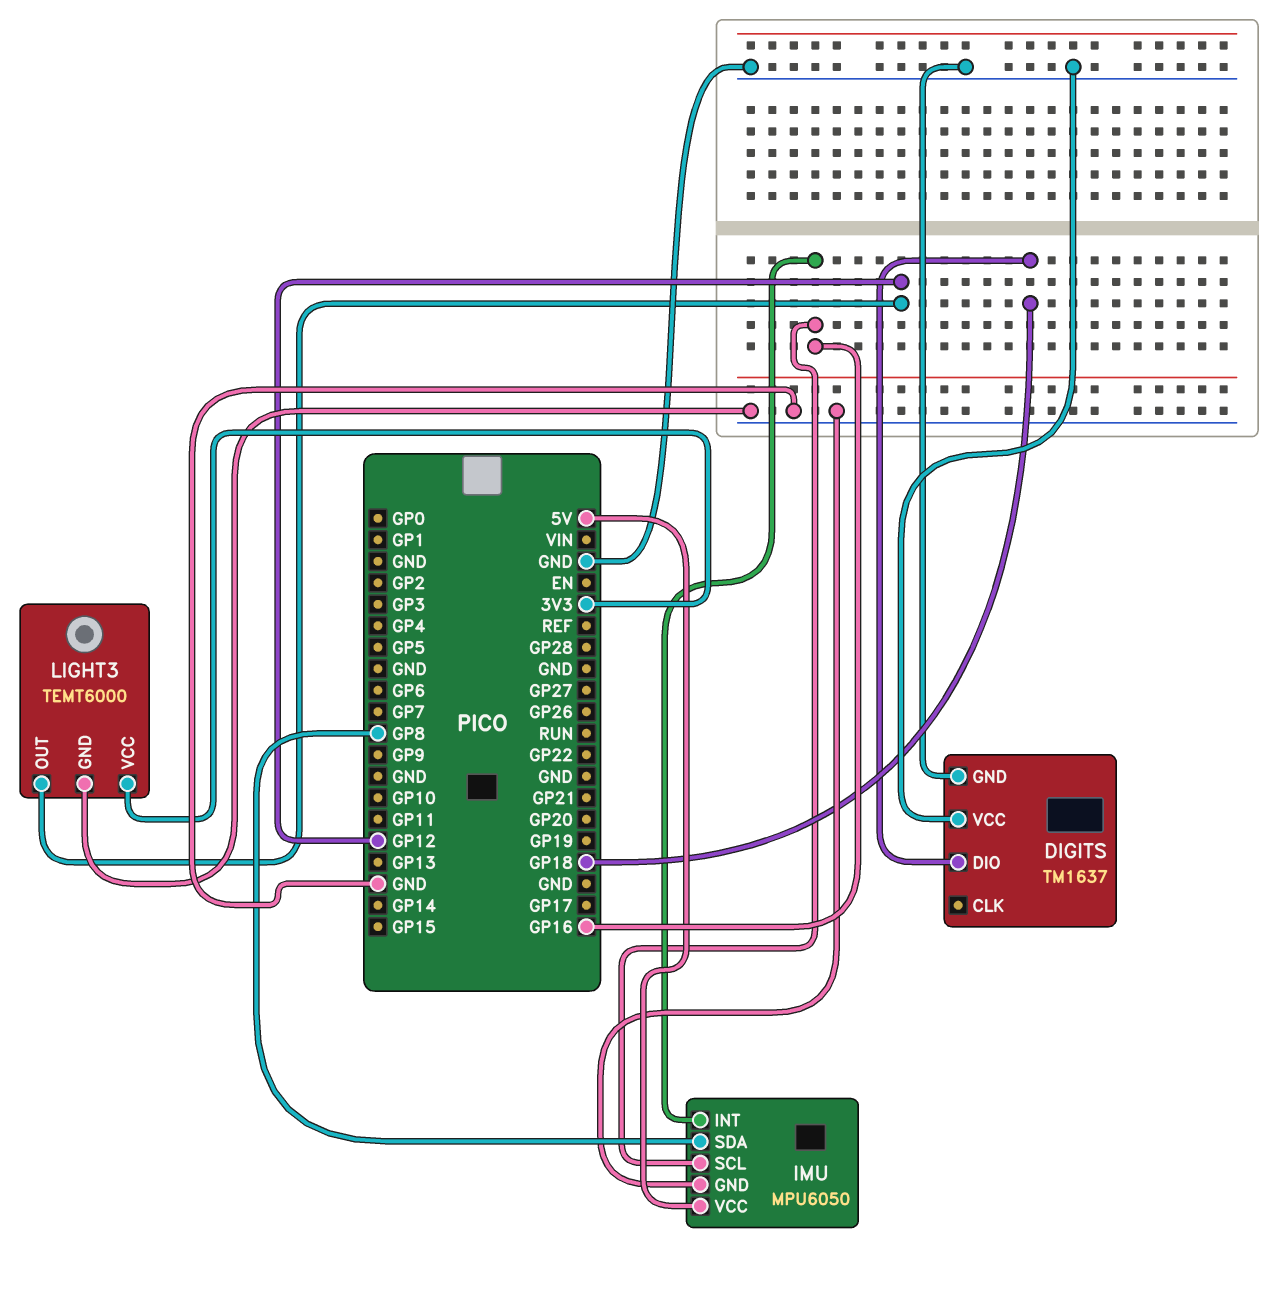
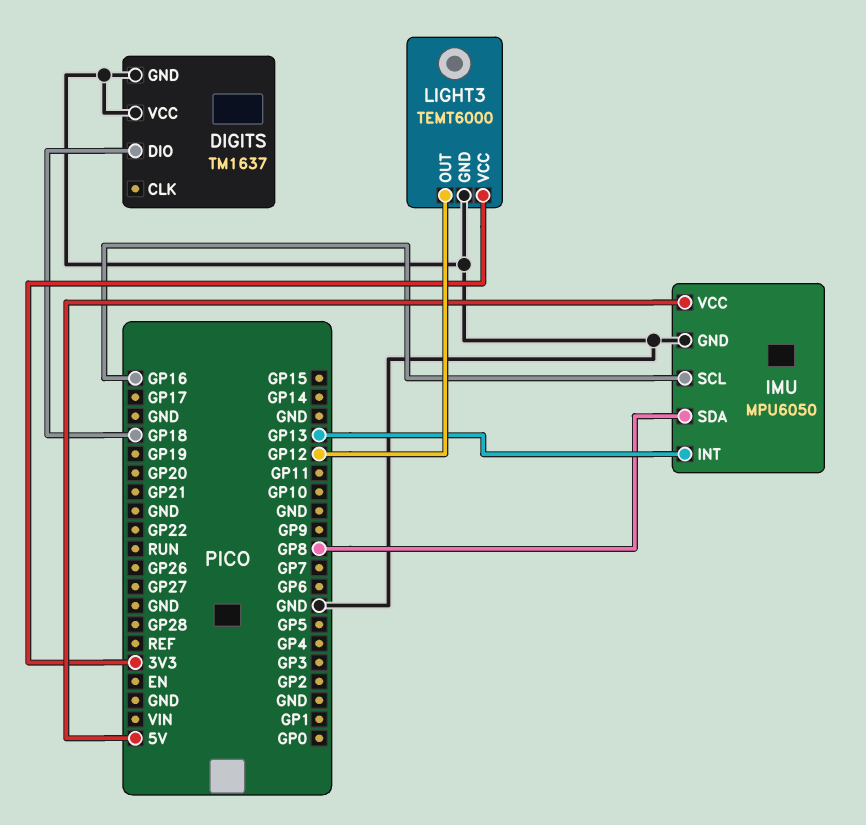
IMU pin INT: GP16 -> GP13

